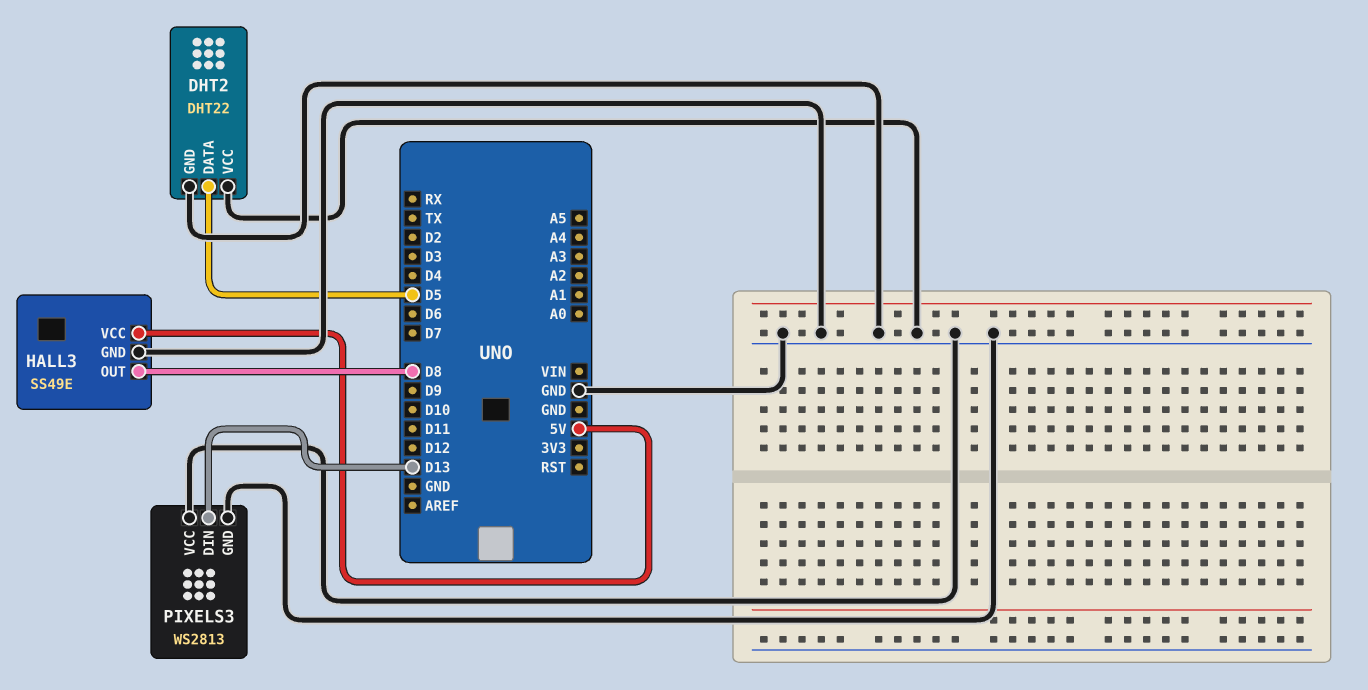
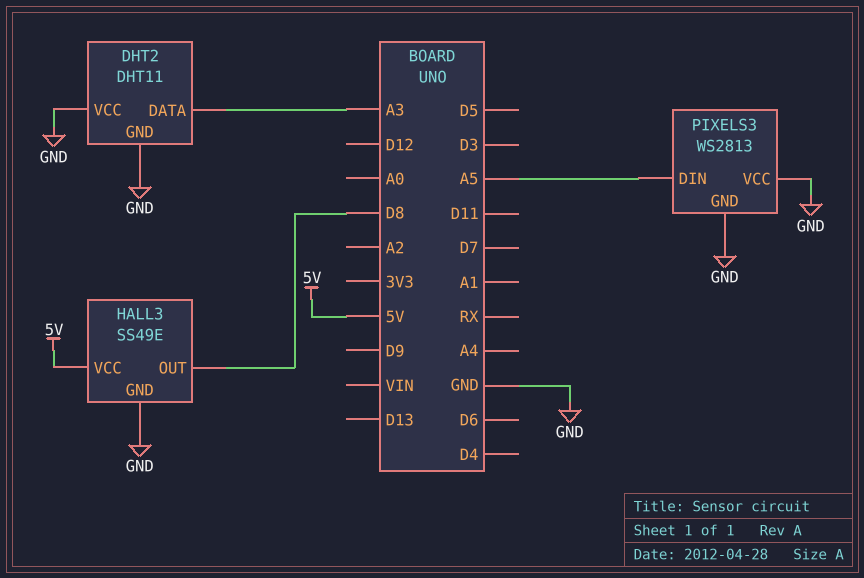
DHT2: DHT22 -> DHT11
DHT2 pin DATA: D5 -> A3
PIXELS3 pin DIN: D13 -> A5

